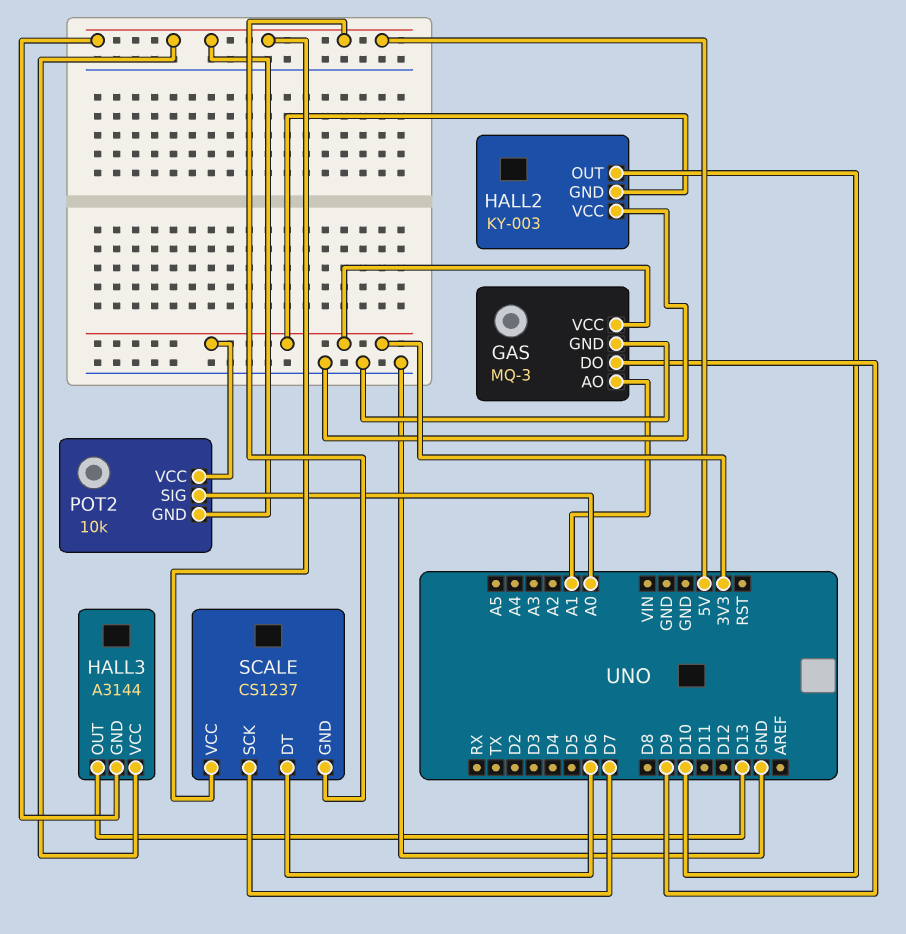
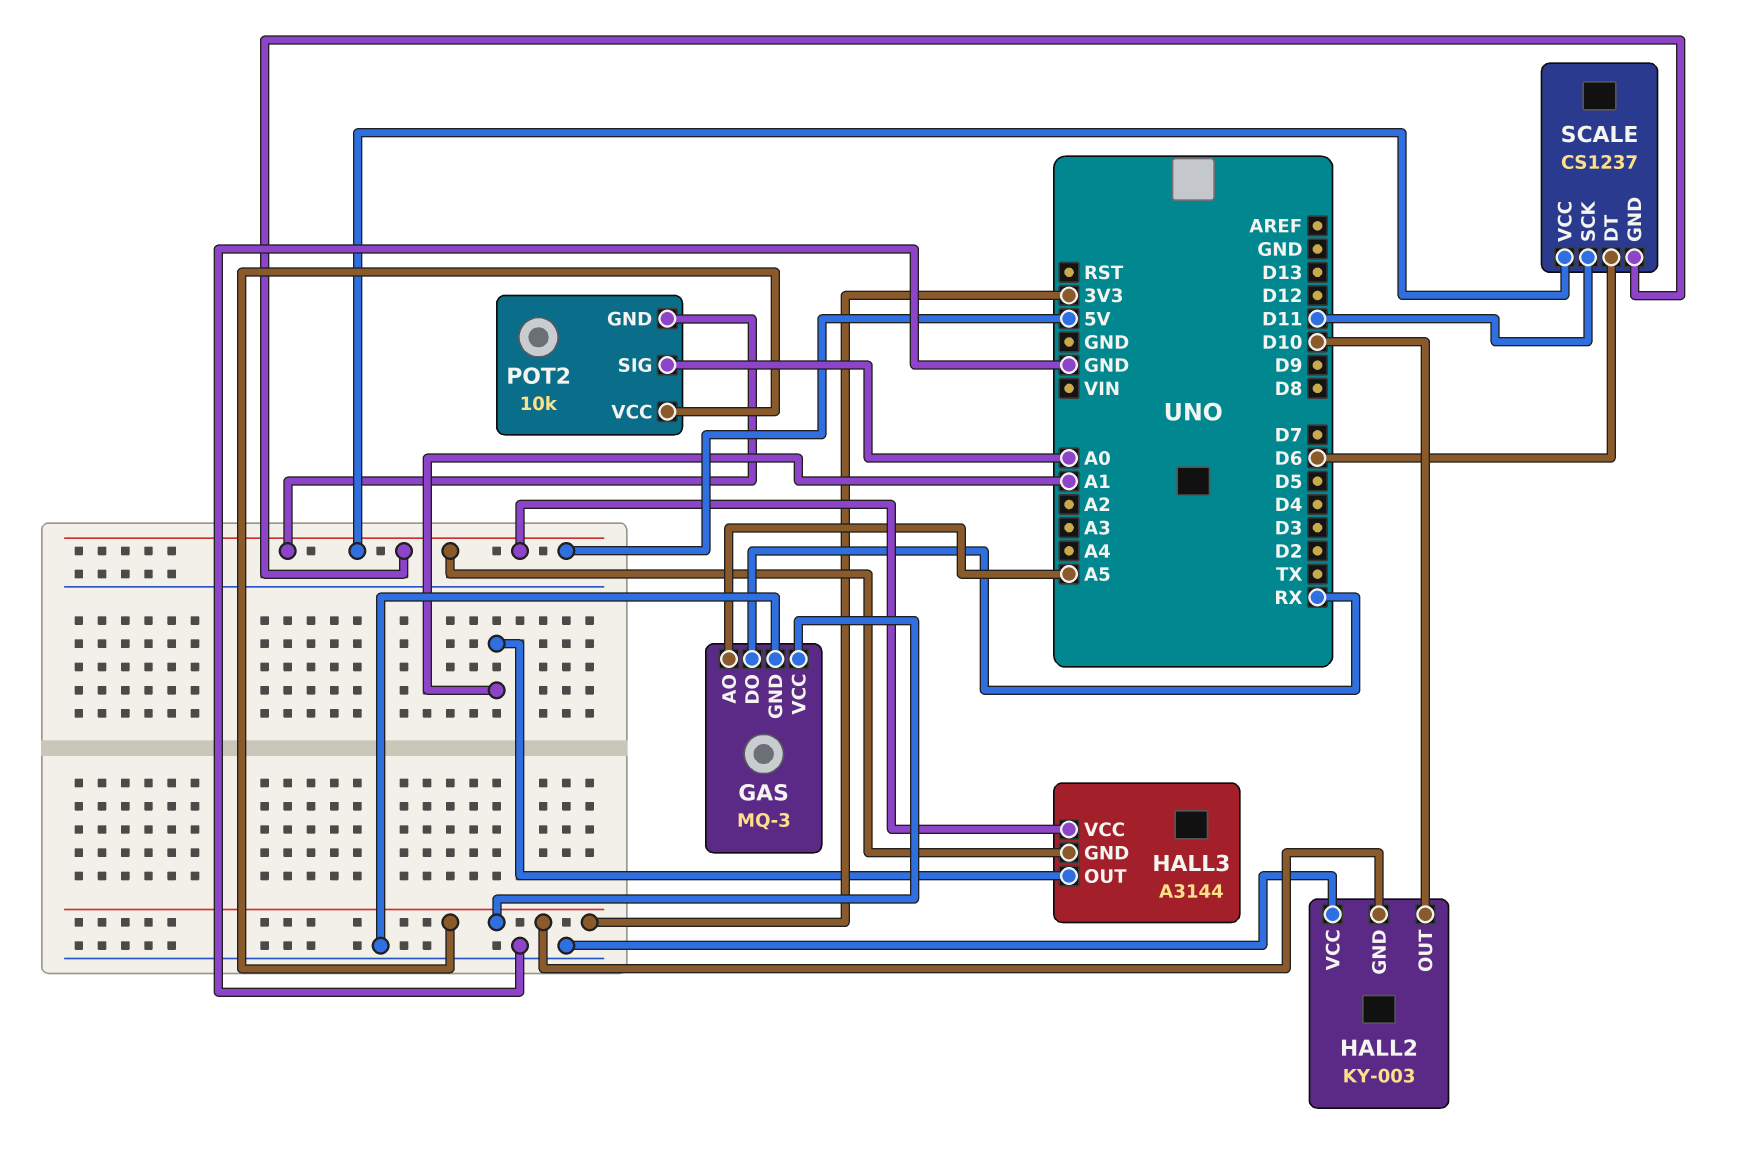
GAS pin AO: A1 -> A5
GAS pin DO: D9 -> RX
HALL3 pin OUT: D13 -> A1
SCALE pin SCK: D7 -> D11

